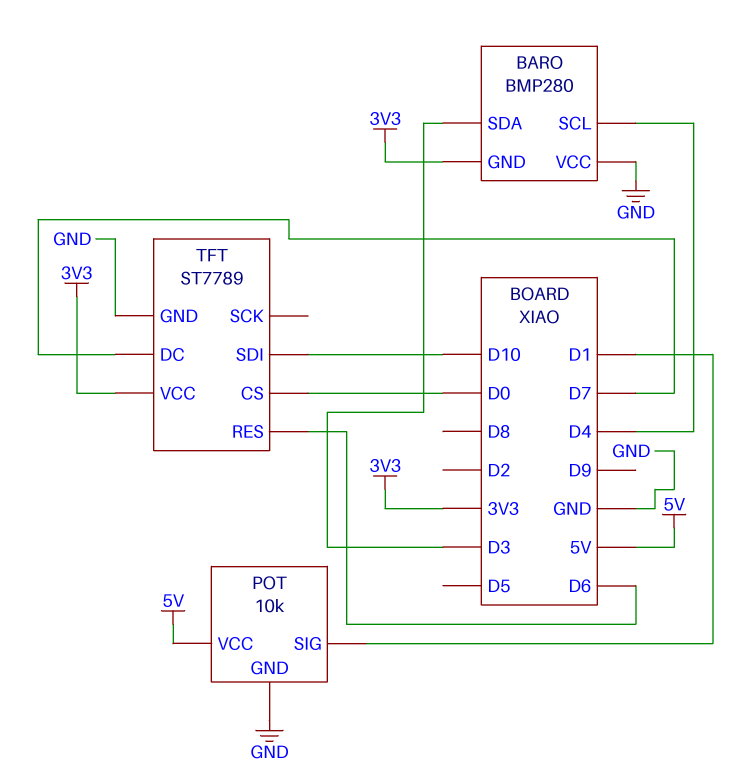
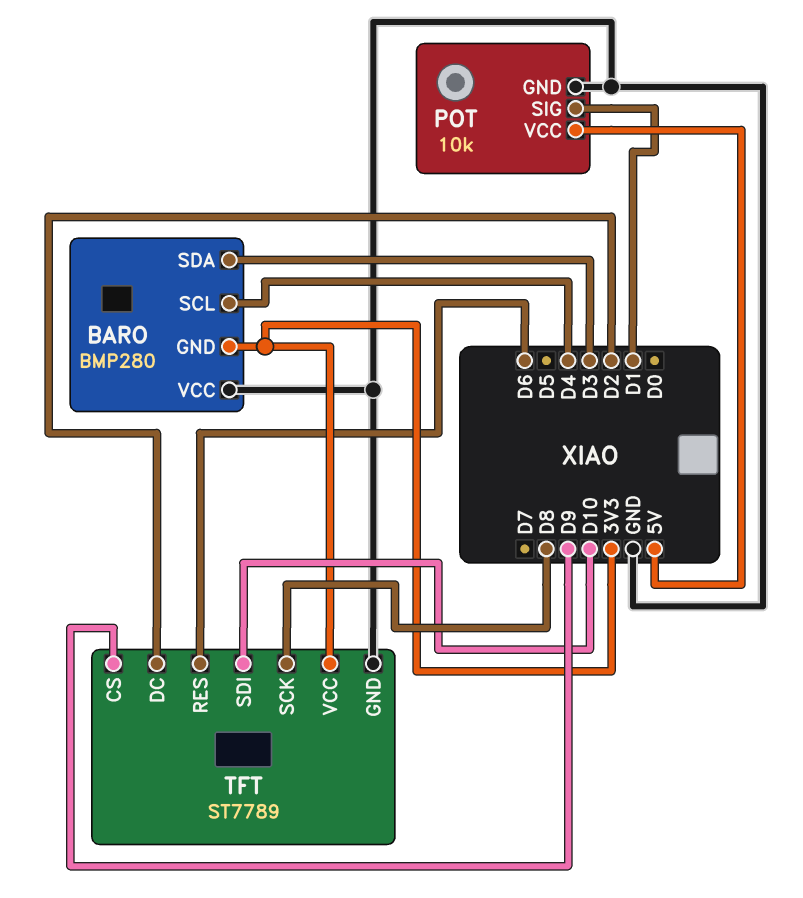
TFT pin CS: D0 -> D9
TFT pin DC: D7 -> D2
TFT pin SCK: none -> D8

